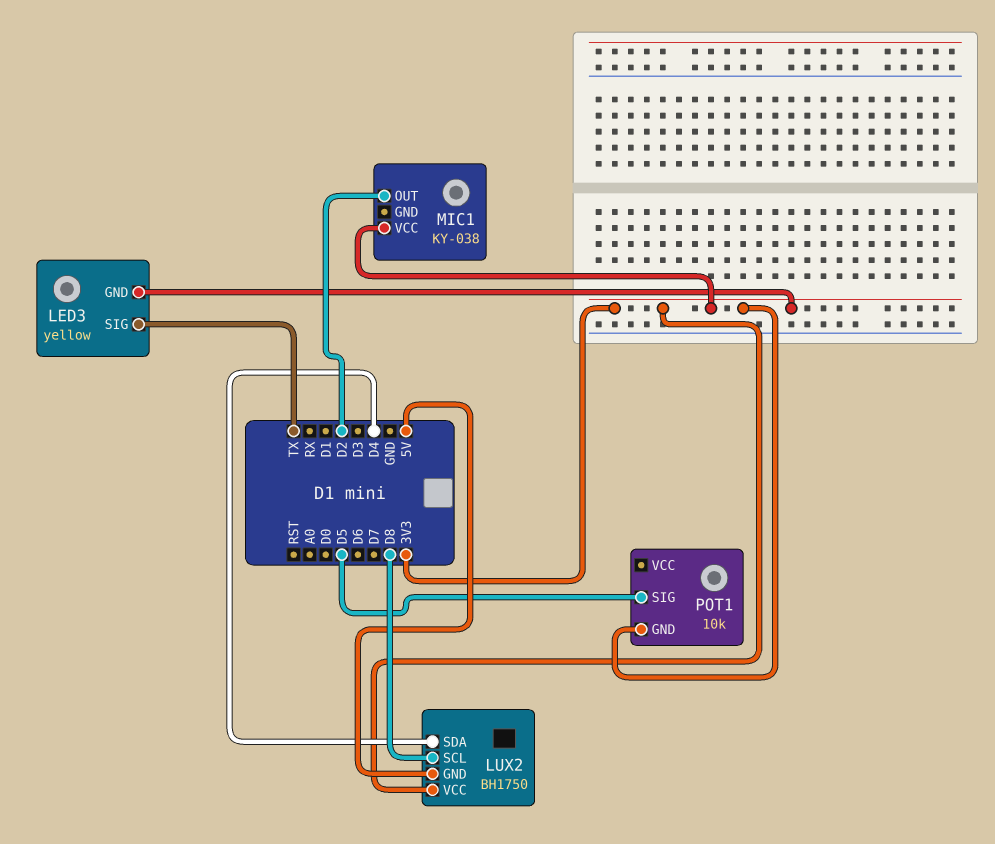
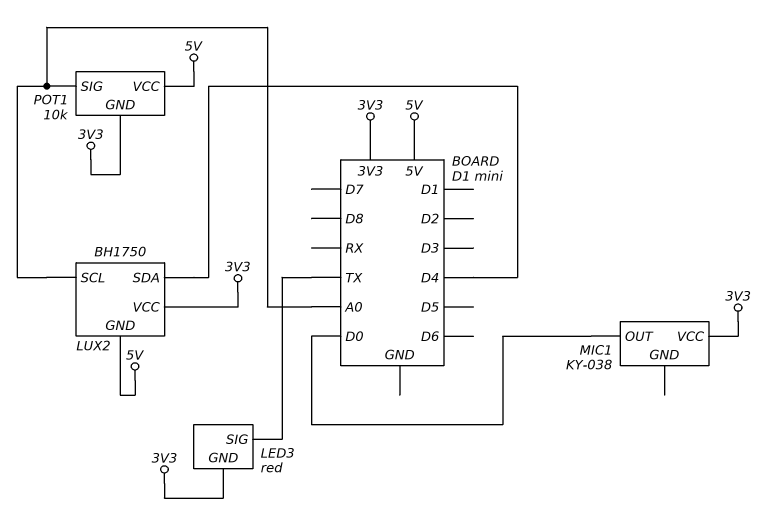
LED3: yellow -> red
LUX2 pin SCL: D8 -> A0
MIC1 pin OUT: D2 -> D0
POT1 pin SIG: D5 -> A0
POT1 pin VCC: none -> 5V

